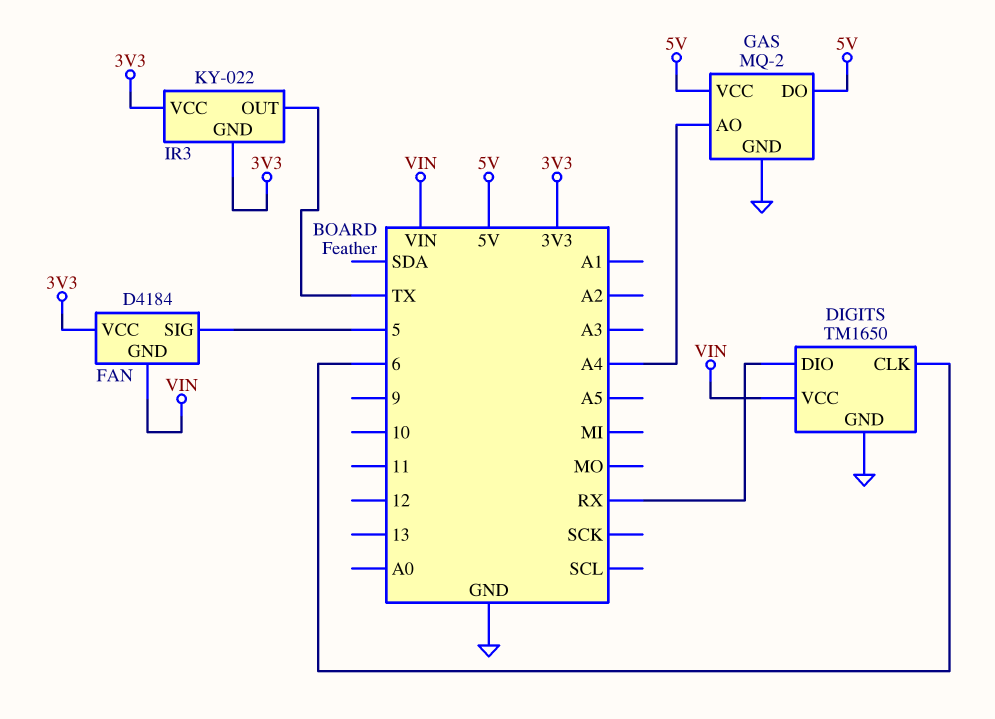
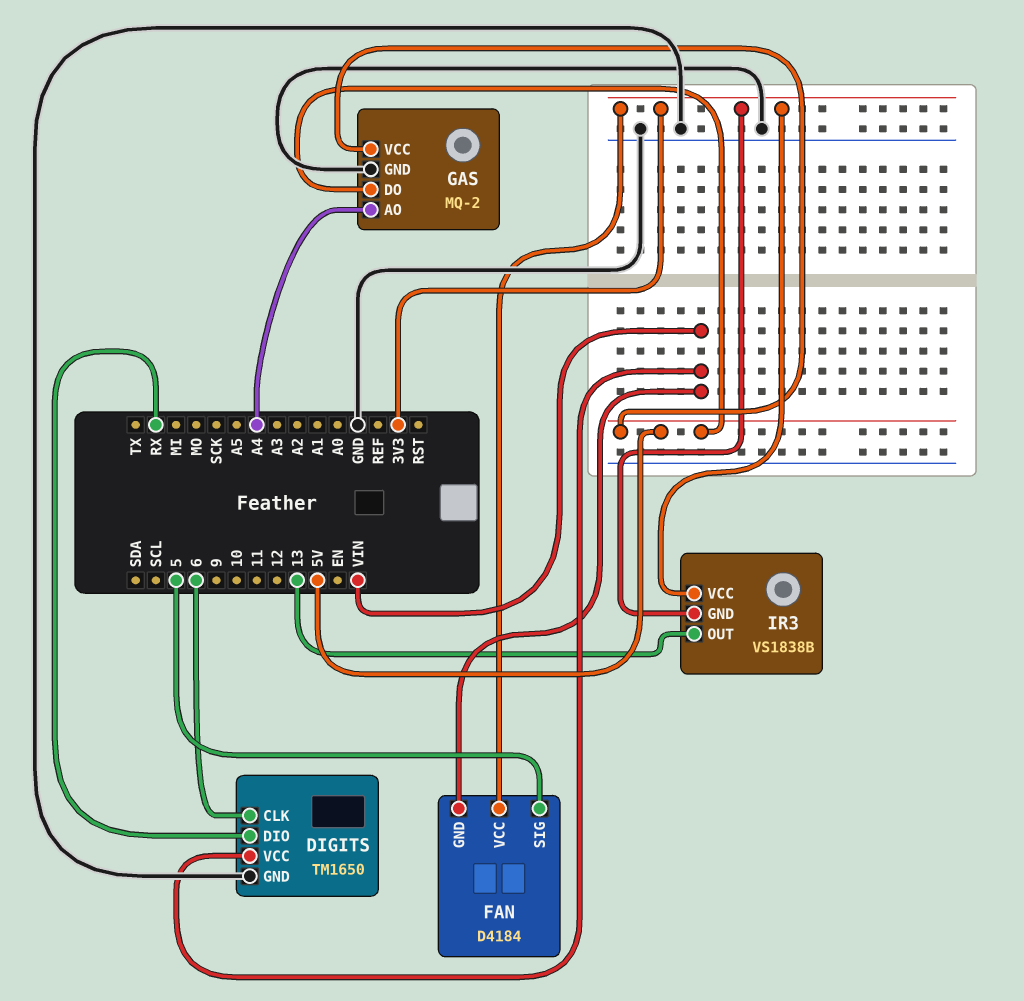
IR3: KY-022 -> VS1838B
IR3 pin OUT: TX -> 13

